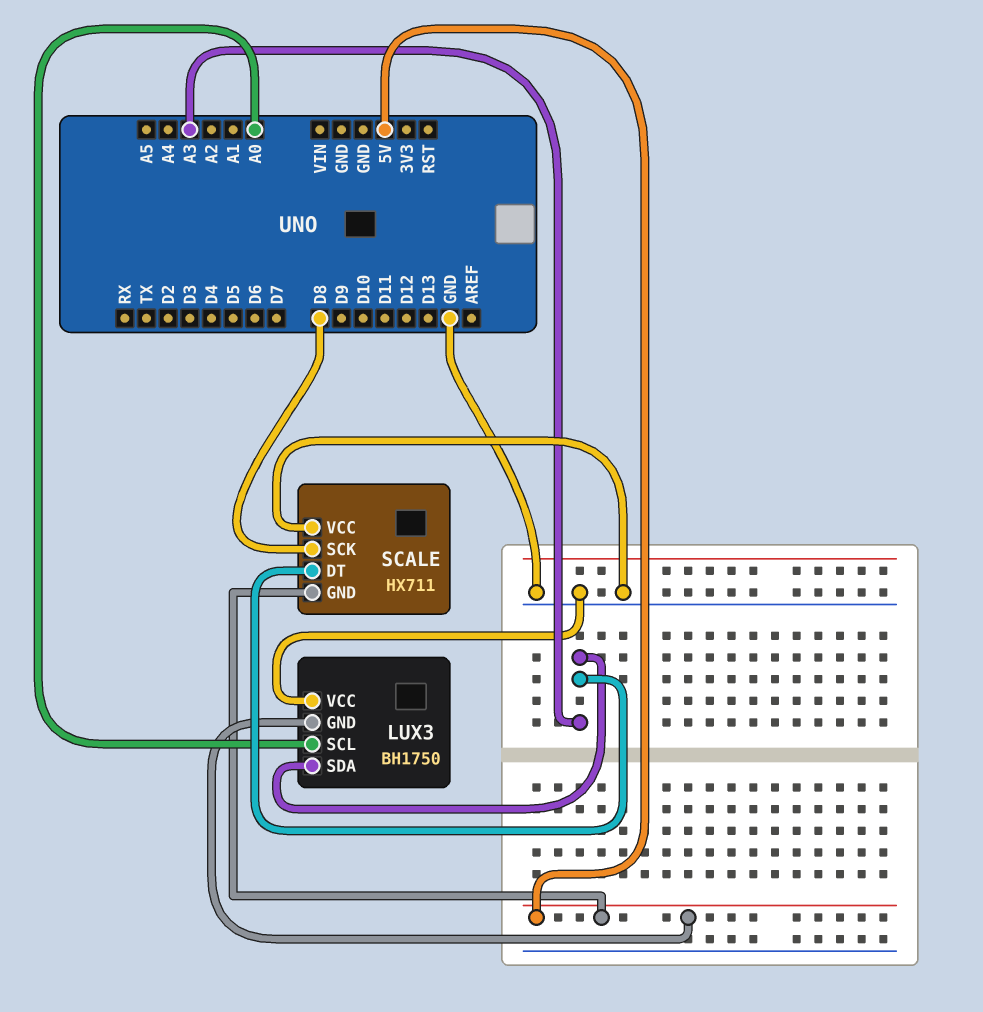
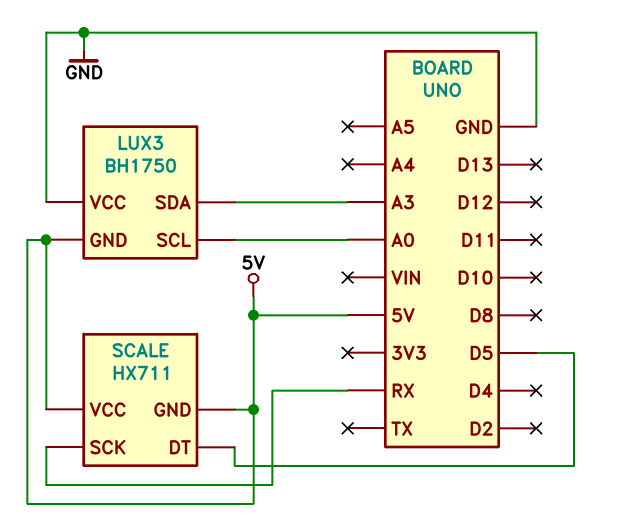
SCALE pin DT: A3 -> D5
SCALE pin SCK: D8 -> RX
SCALE pin VCC: GND -> 5V

